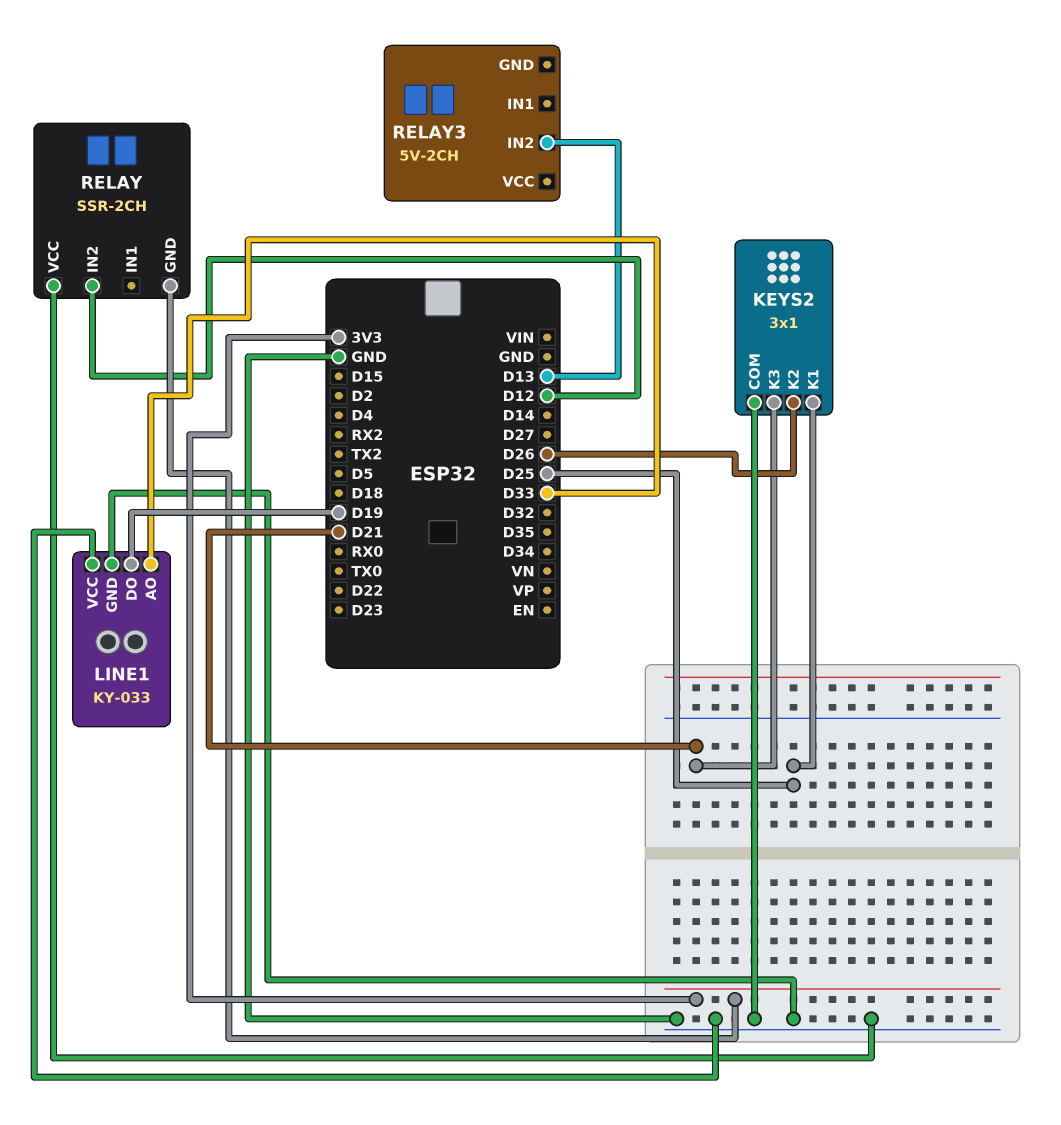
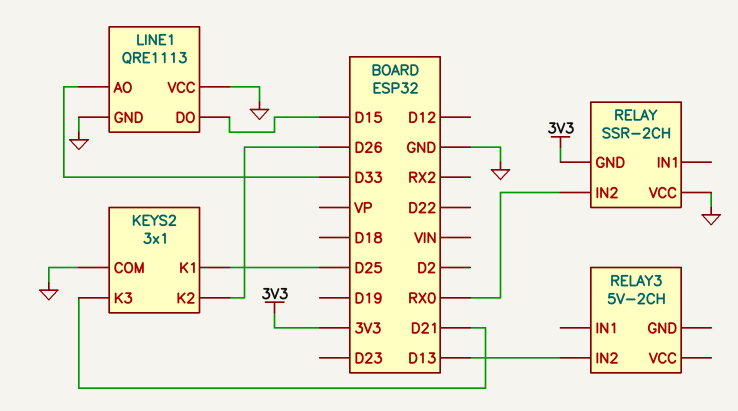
LINE1: KY-033 -> QRE1113
LINE1 pin DO: D19 -> D15
RELAY pin IN2: D12 -> RX0

